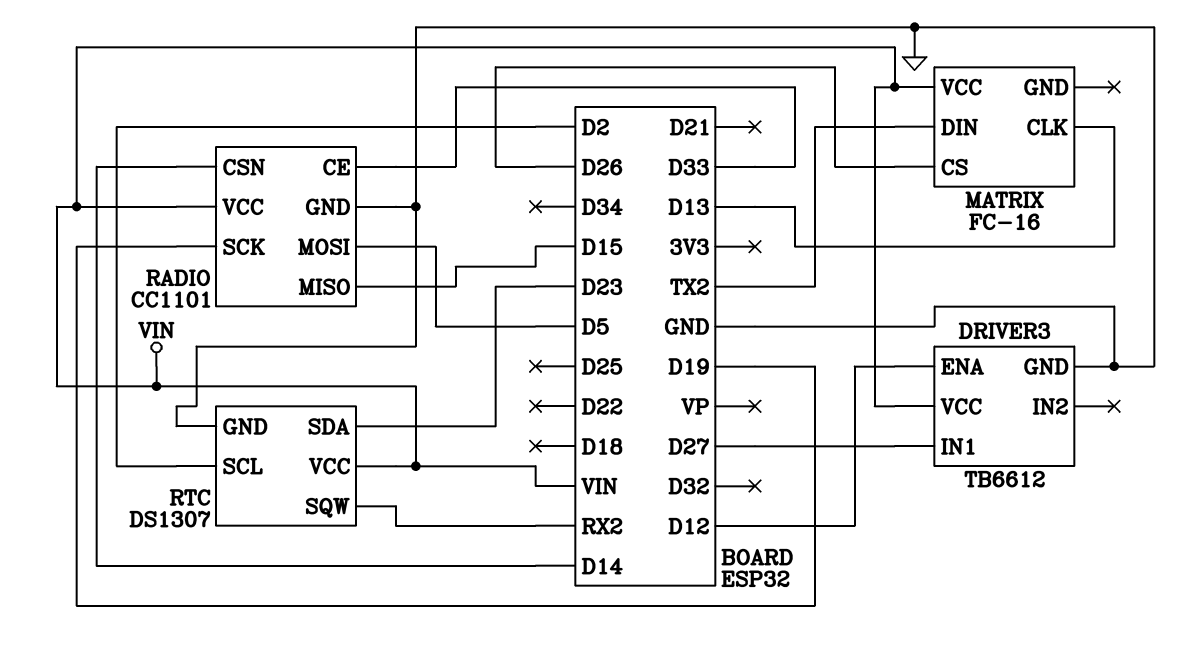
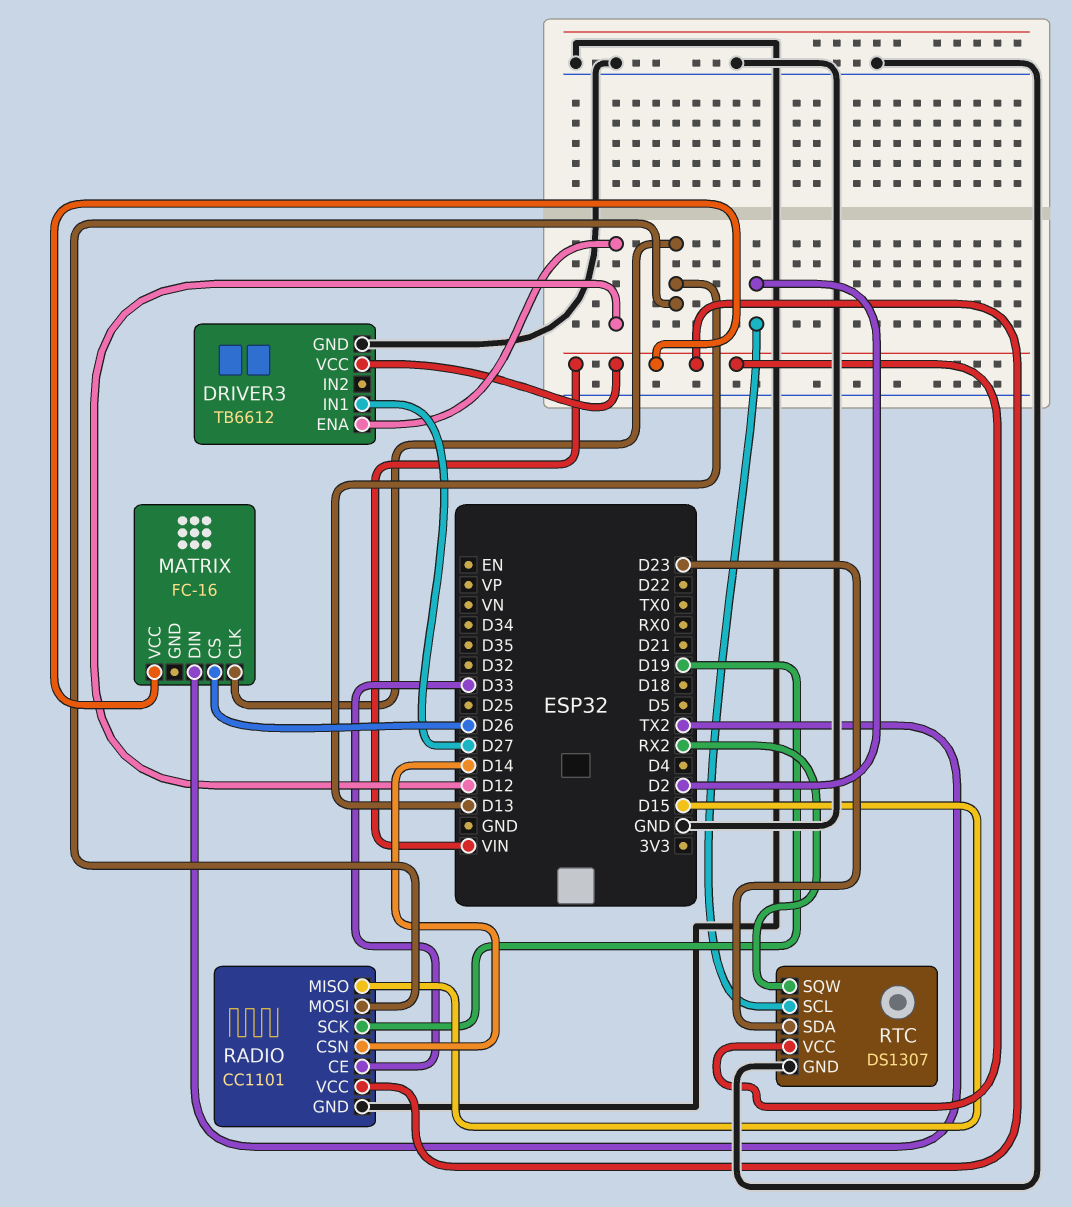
RADIO pin MOSI: D5 -> D13

